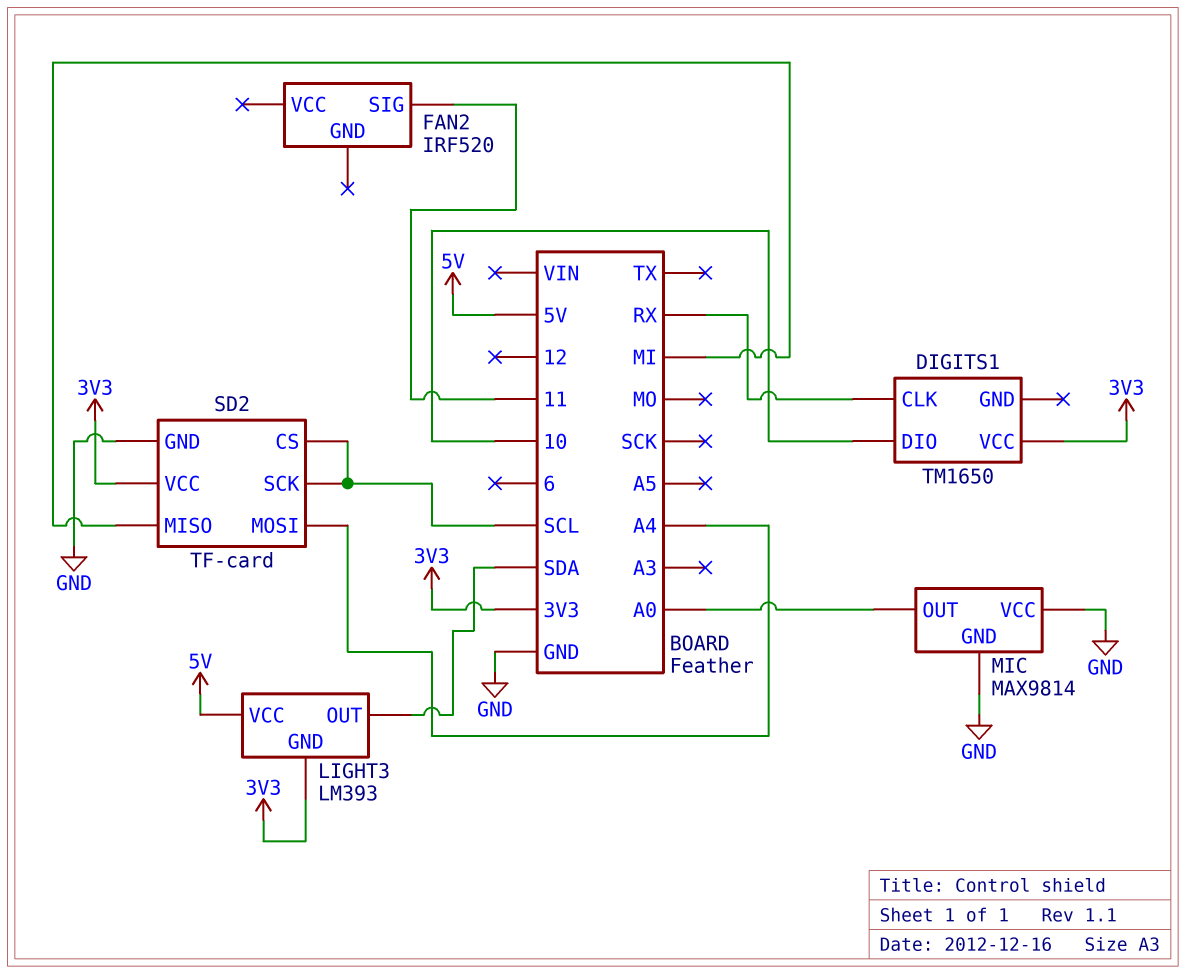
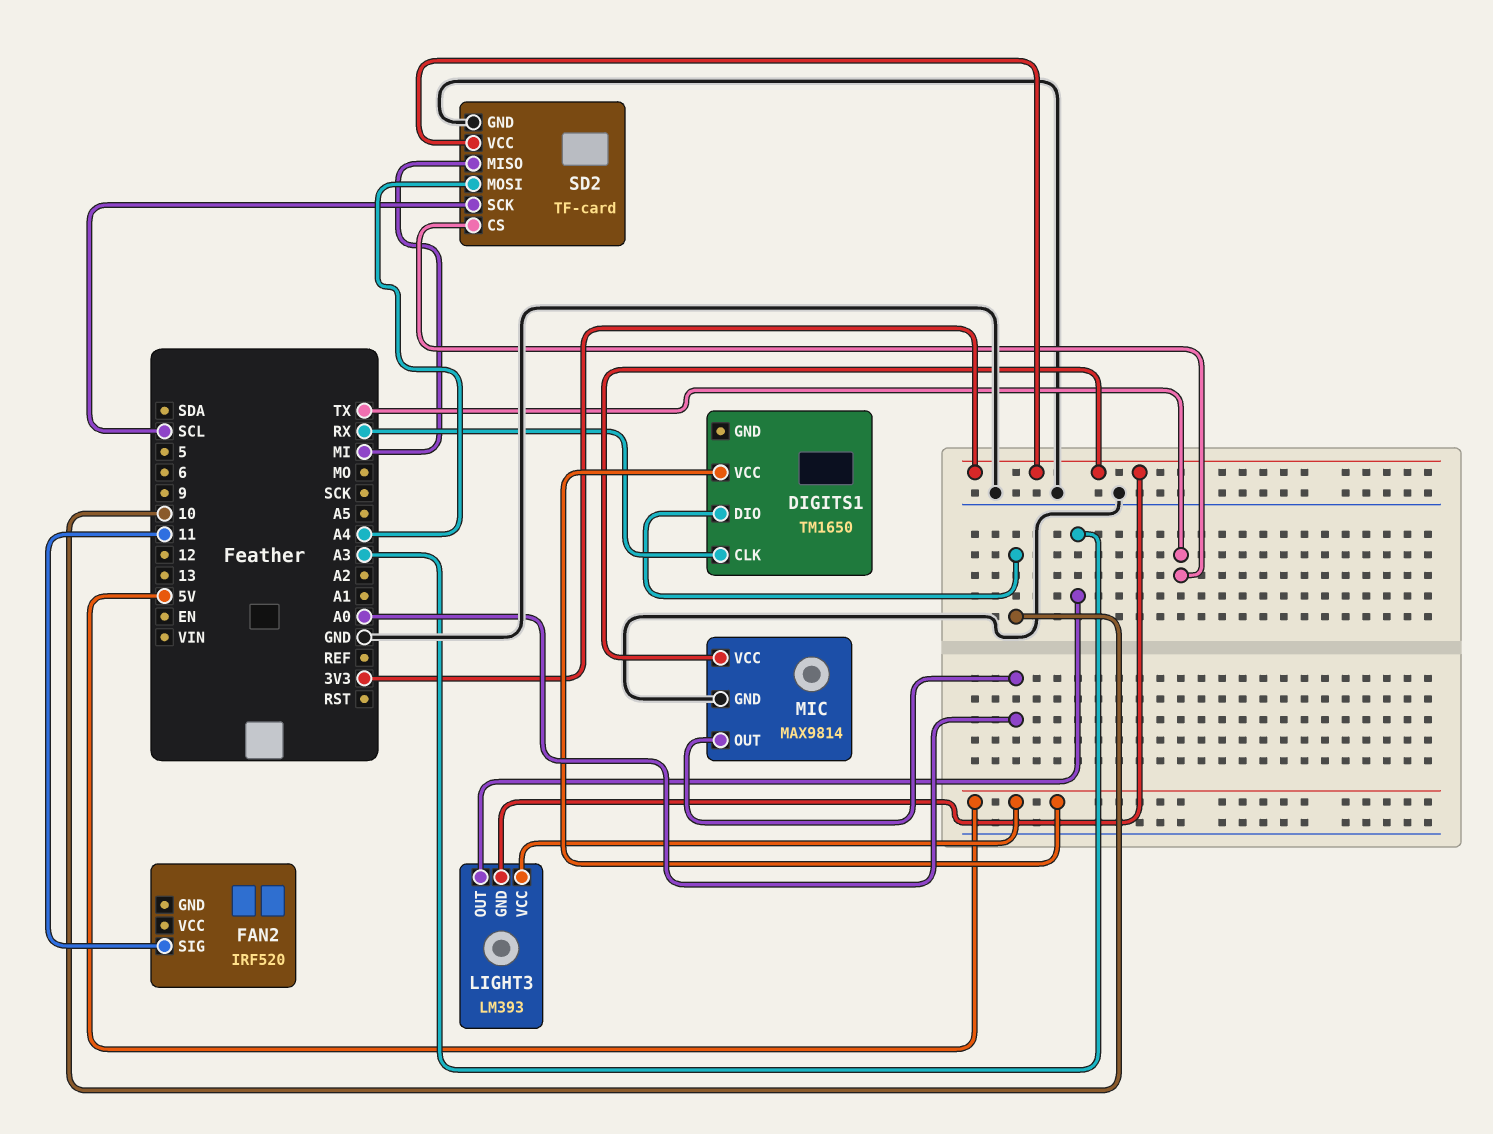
DIGITS1 pin VCC: 3V3 -> 5V
LIGHT3 pin OUT: SDA -> A3
MIC pin VCC: GND -> 3V3
SD2 pin CS: SCL -> TX

